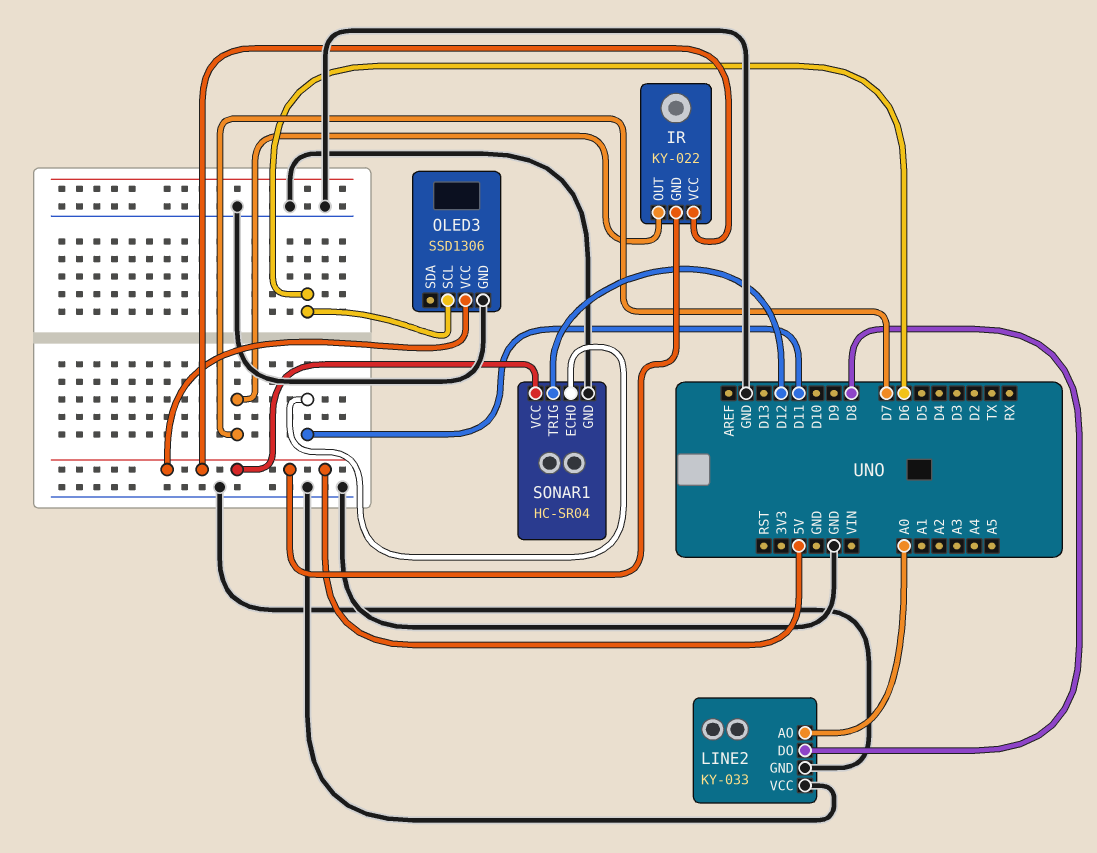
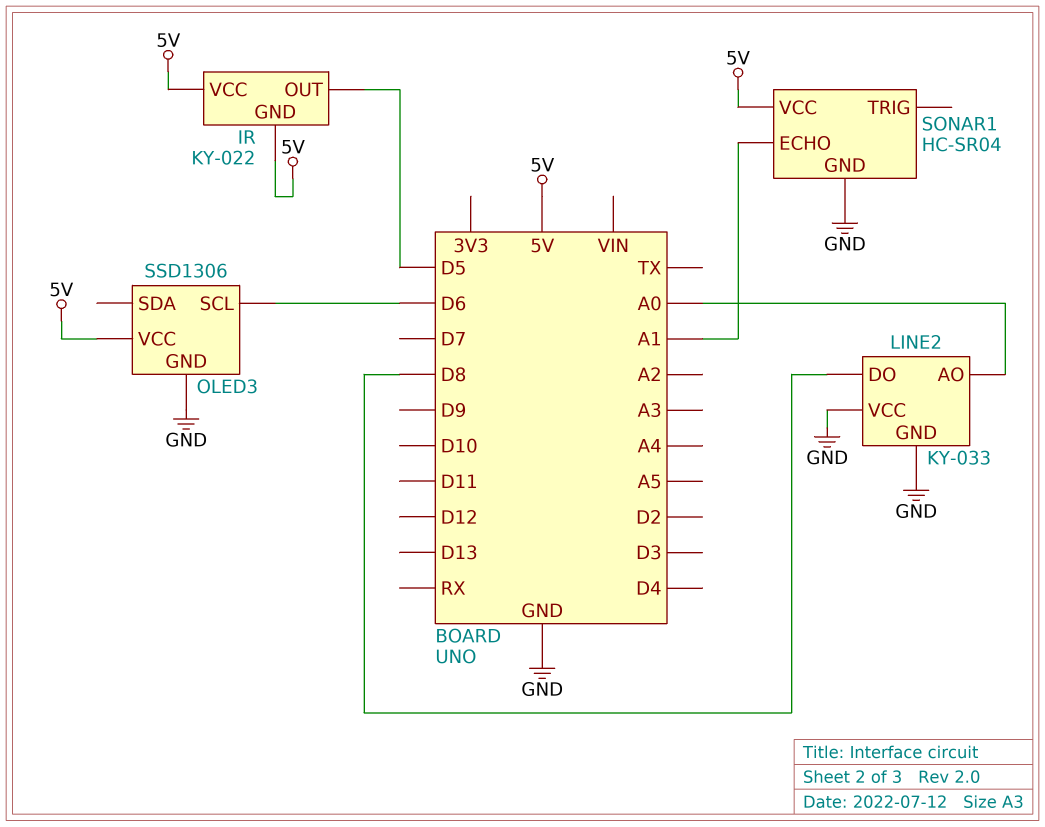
IR pin OUT: D7 -> D5
SONAR1 pin ECHO: D11 -> A1
SONAR1 pin TRIG: D12 -> none

